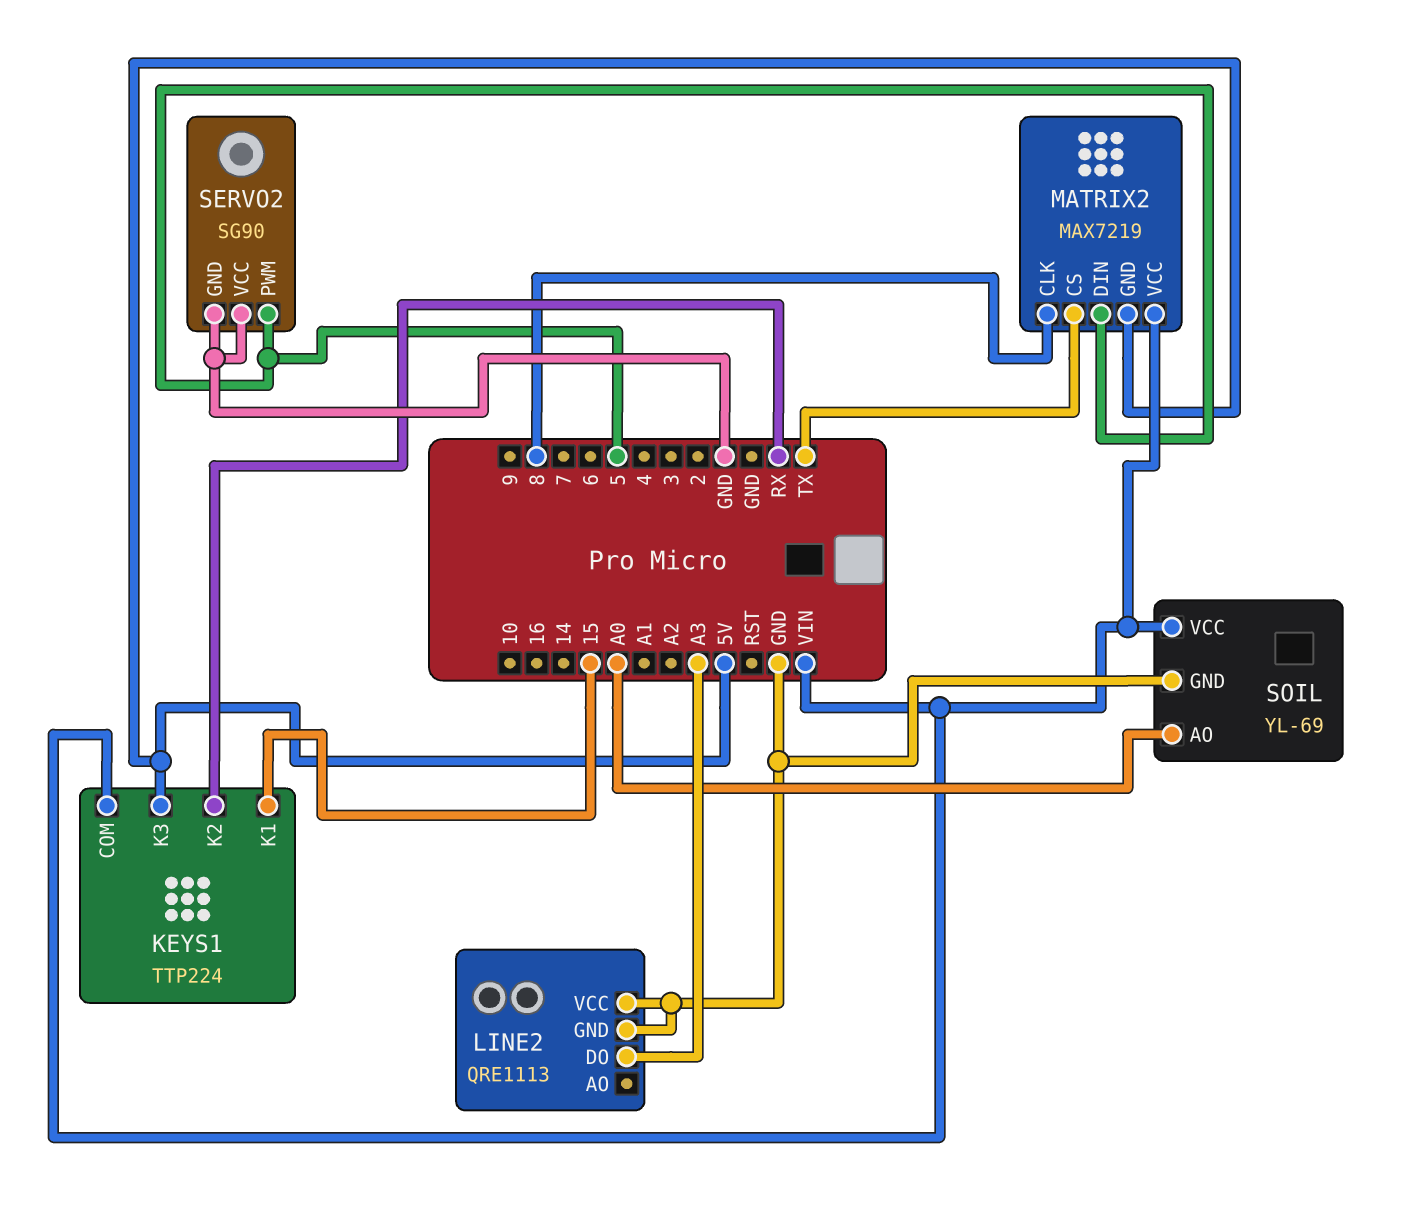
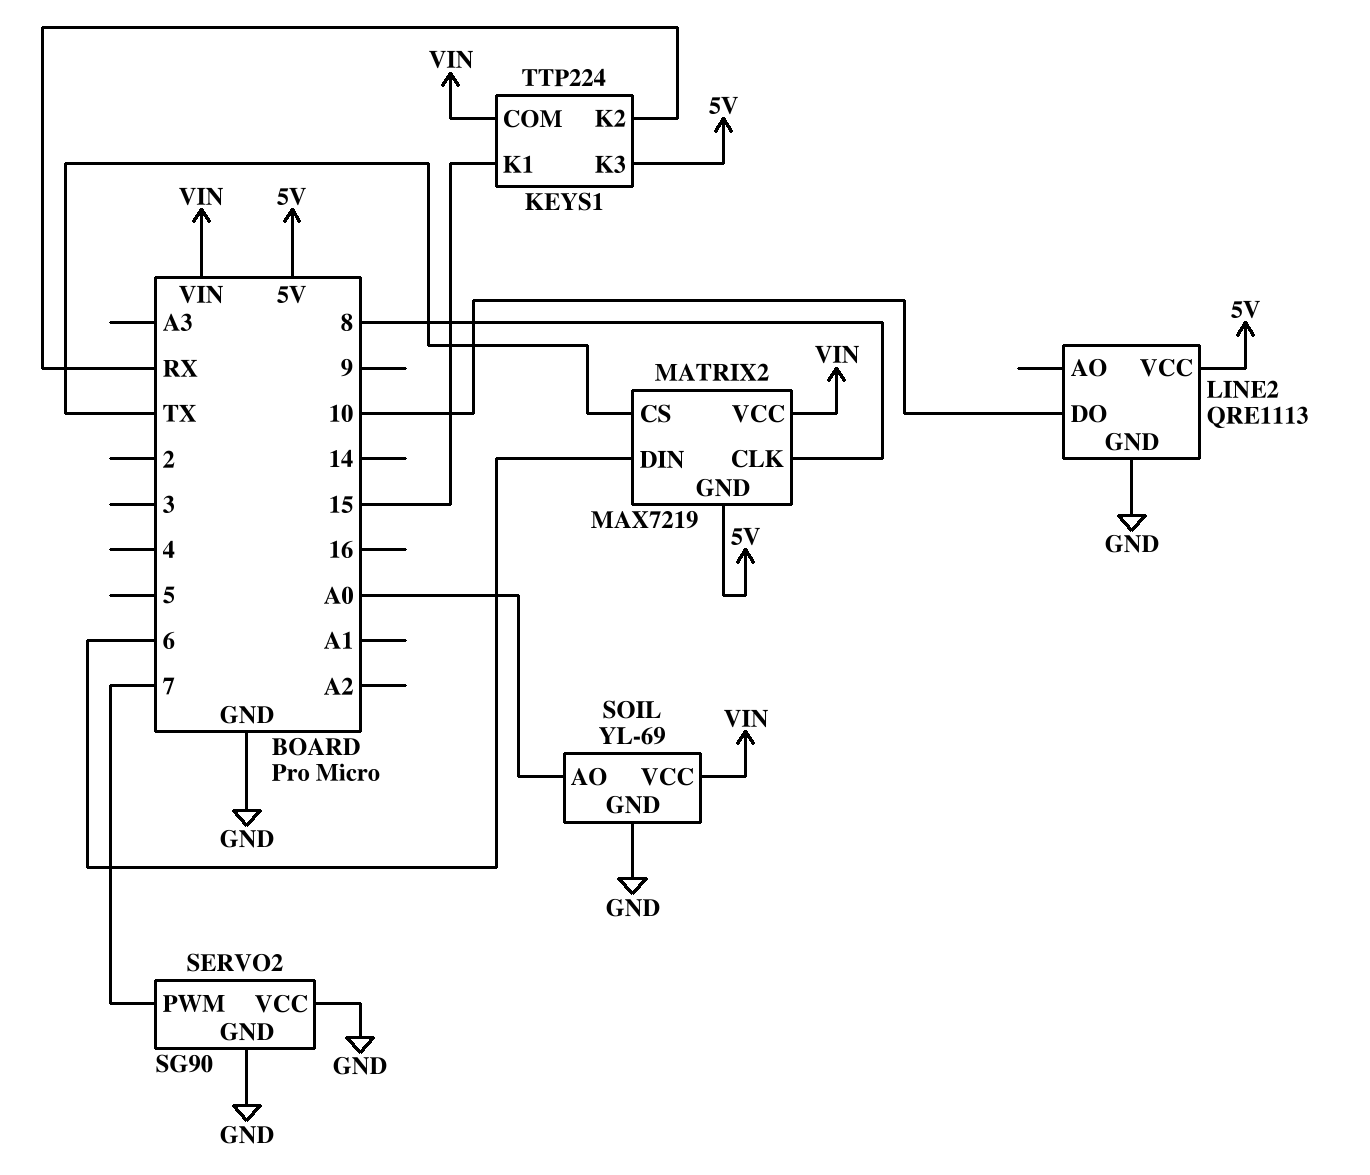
LINE2 pin DO: A3 -> 10
LINE2 pin VCC: GND -> 5V
MATRIX2 pin DIN: 5 -> 6
SERVO2 pin PWM: 5 -> 7

